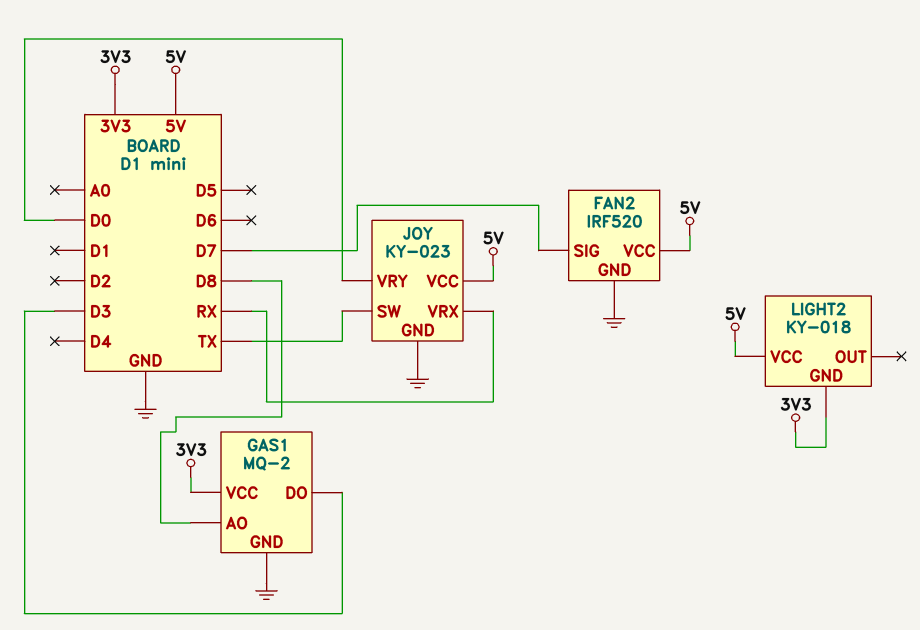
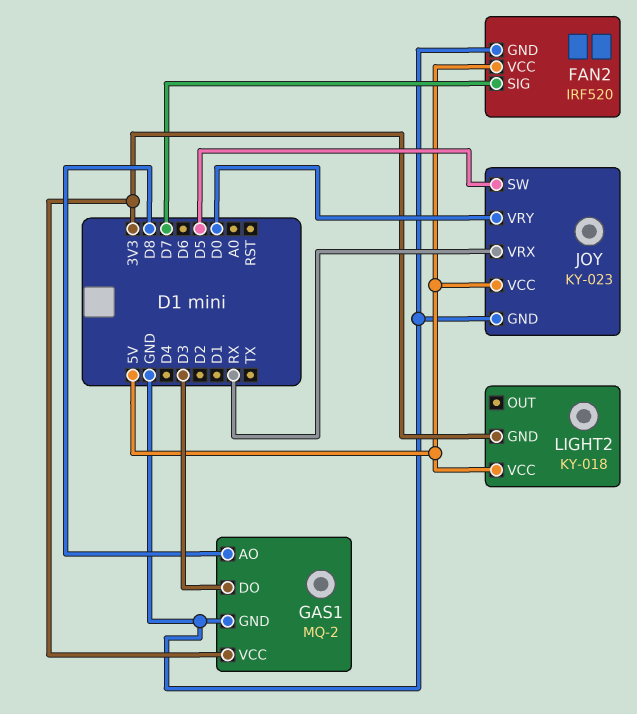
JOY pin SW: TX -> D5

